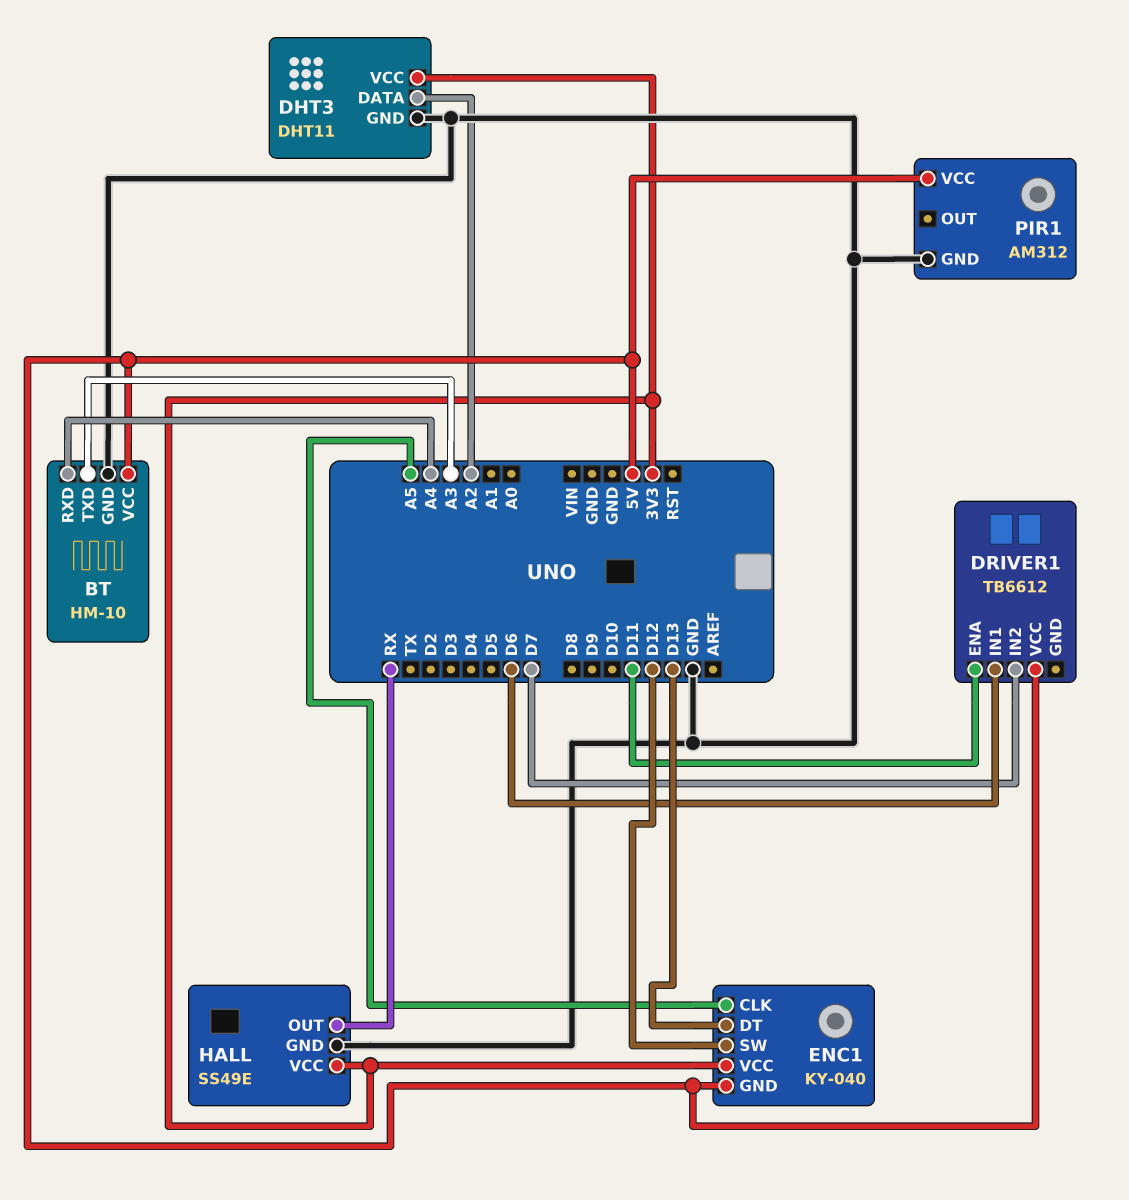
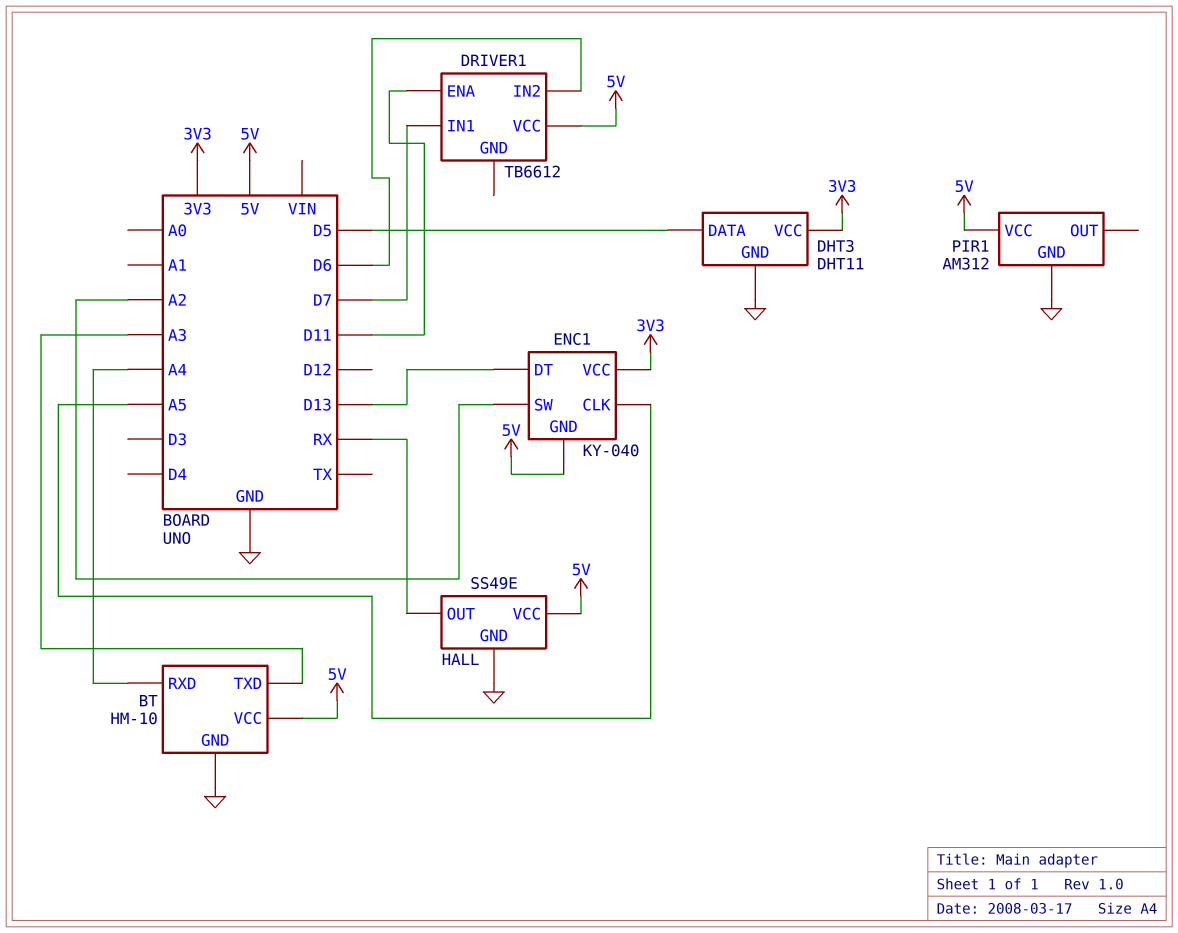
DHT3 pin DATA: A2 -> D5
DRIVER1 pin IN1: D6 -> D7
DRIVER1 pin IN2: D7 -> D6
ENC1 pin SW: D12 -> A2
HALL pin VCC: 3V3 -> 5V

